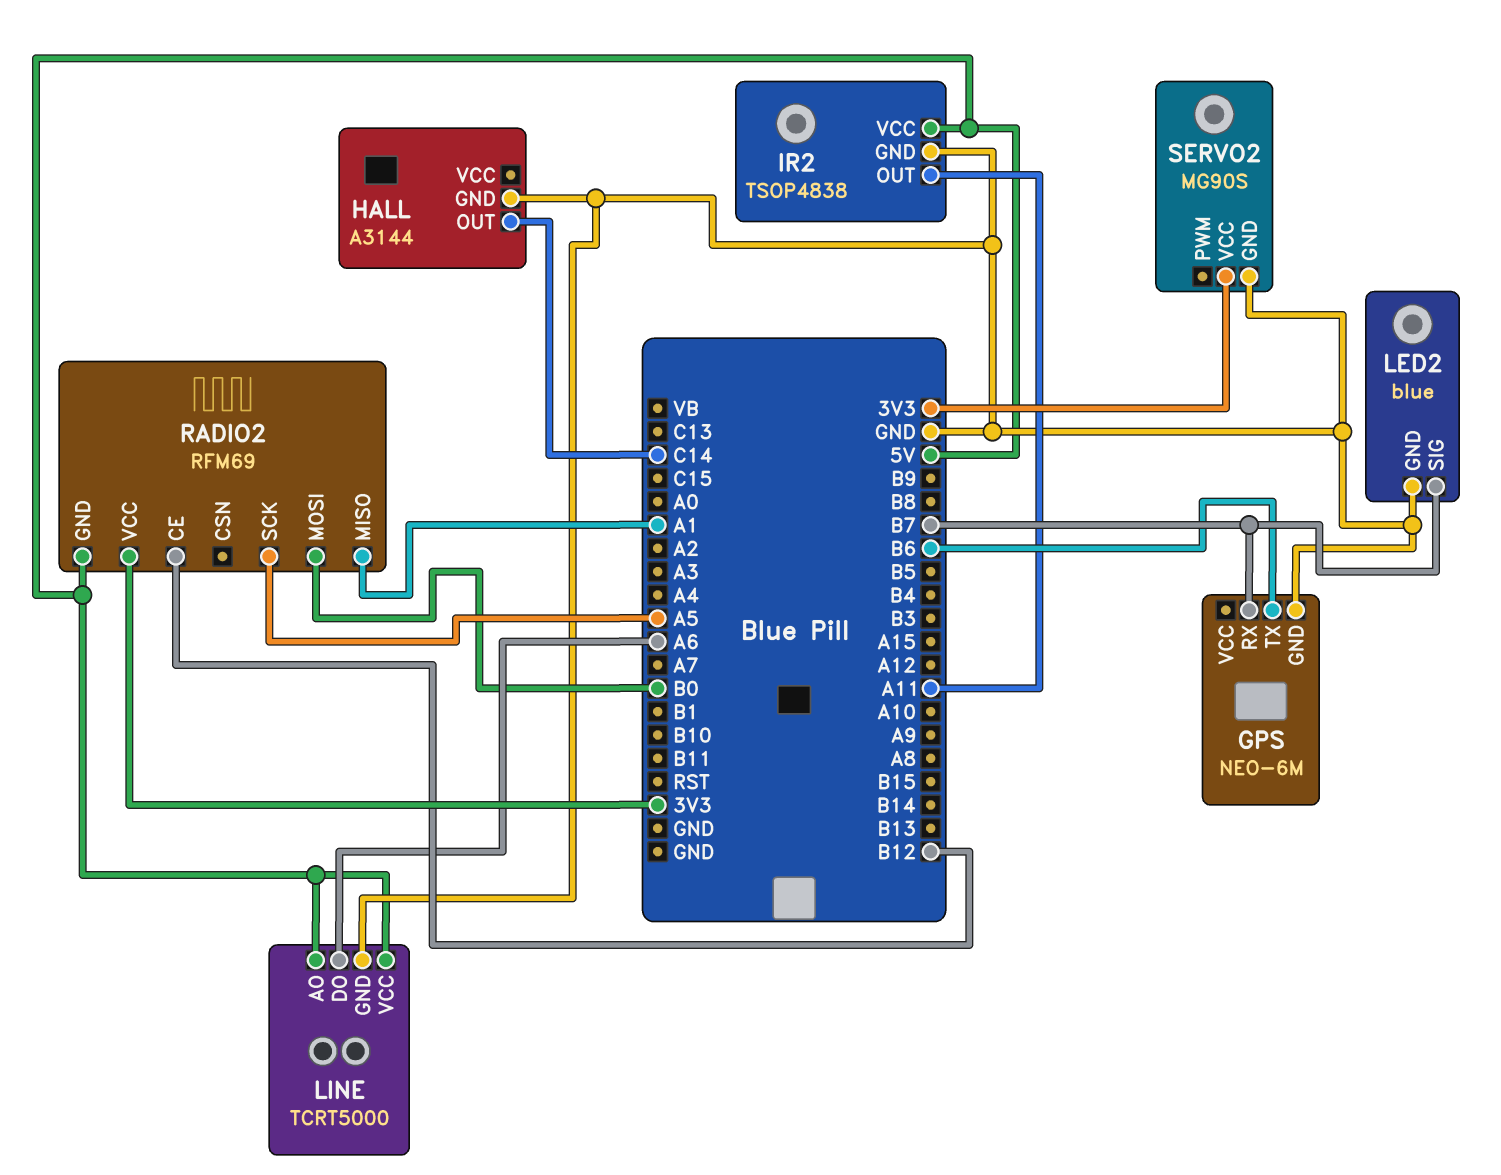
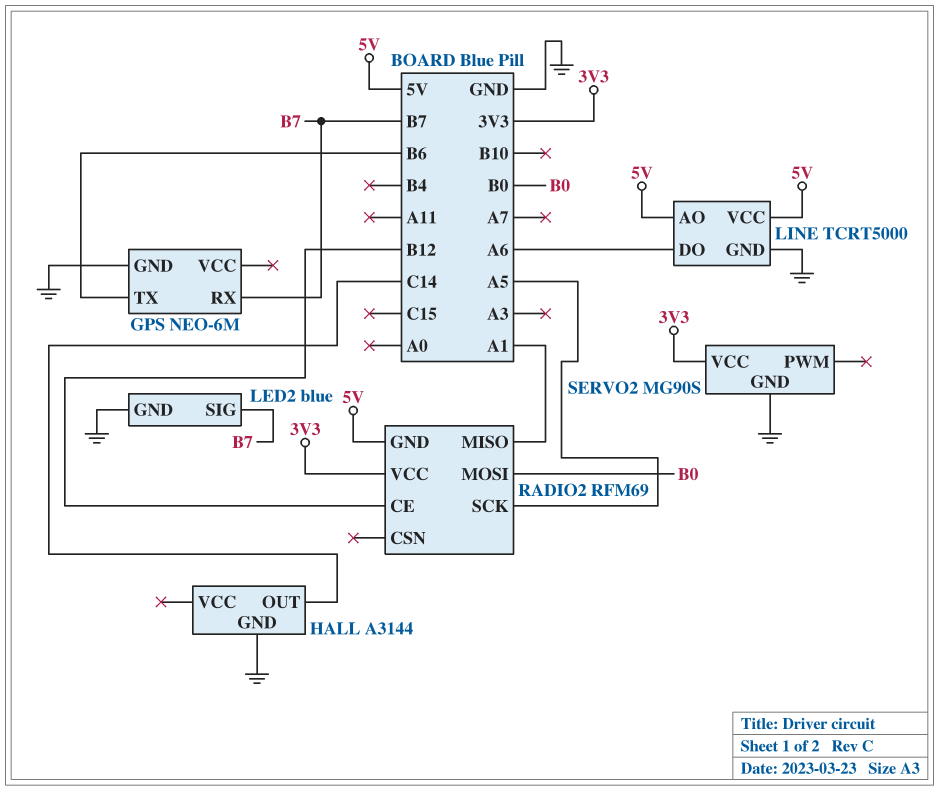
IR2: TSOP4838 -> none
IR2 pin GND: GND -> none
IR2 pin OUT: A11 -> none
IR2 pin VCC: 5V -> none

